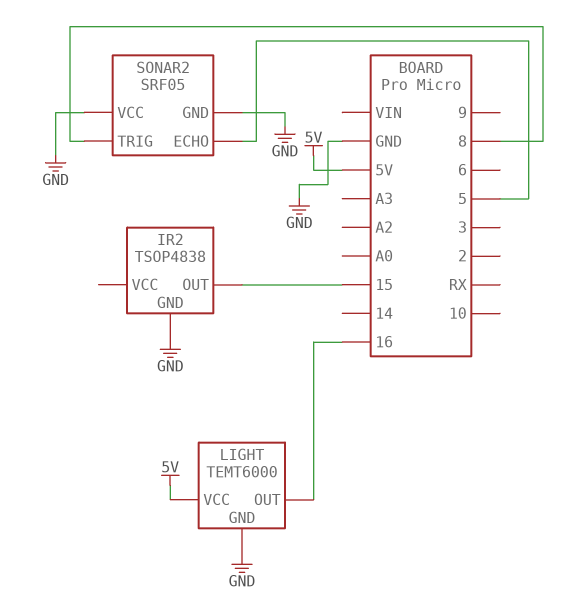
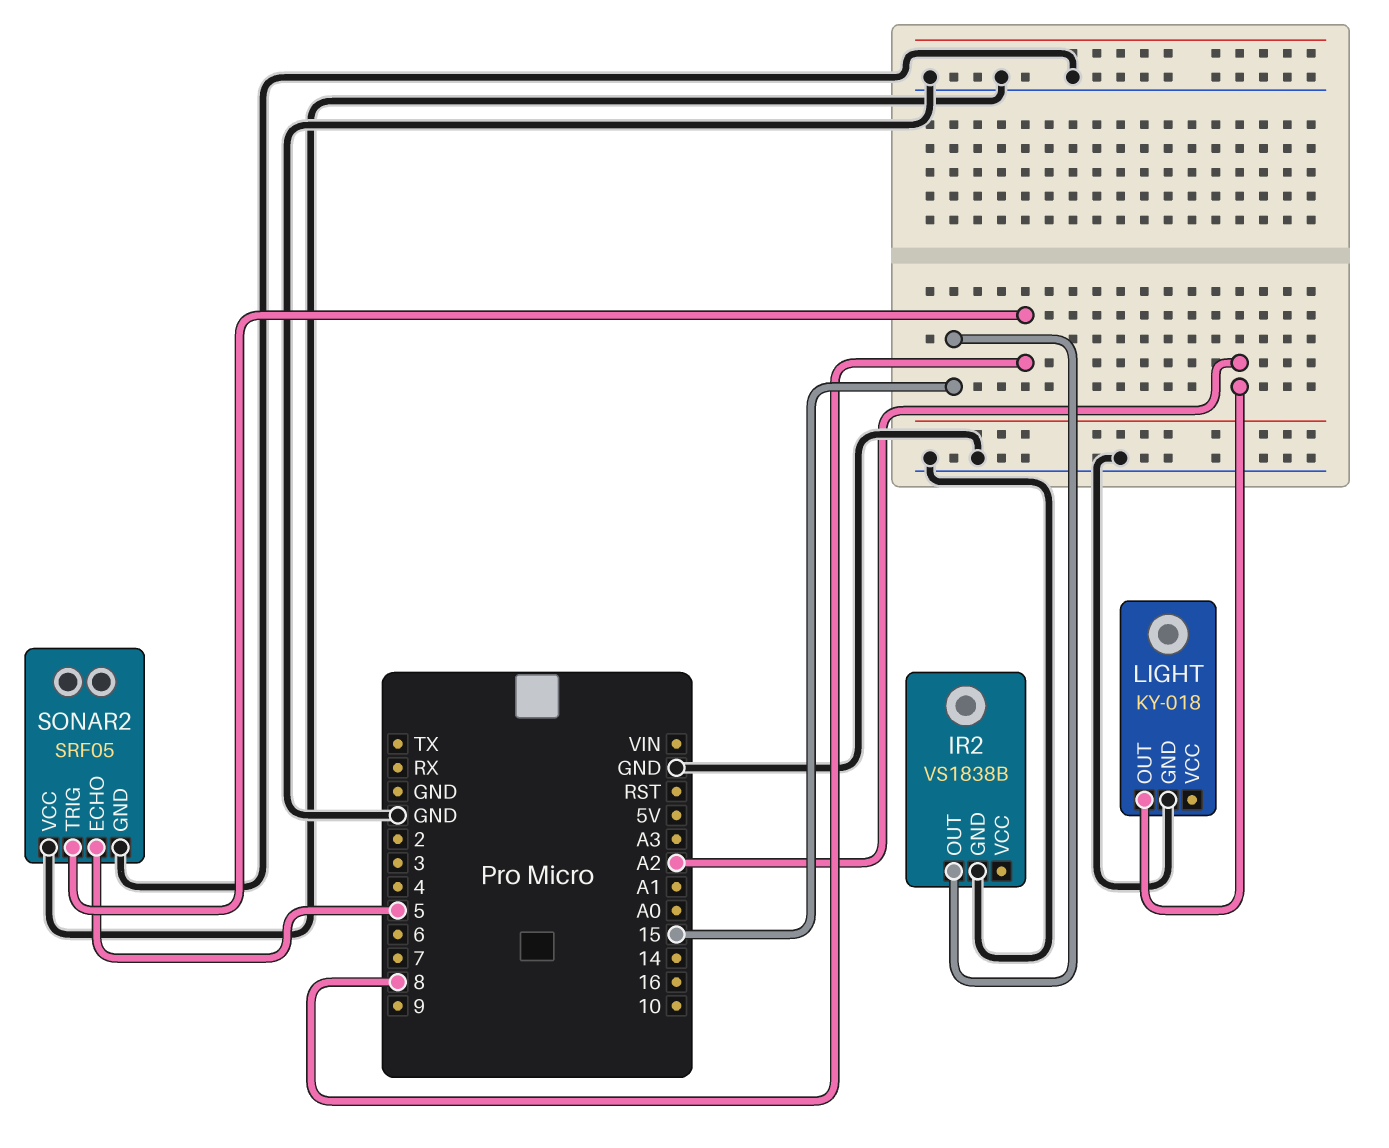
IR2: TSOP4838 -> VS1838B
LIGHT: TEMT6000 -> KY-018
LIGHT pin OUT: 16 -> A2
LIGHT pin VCC: 5V -> none

